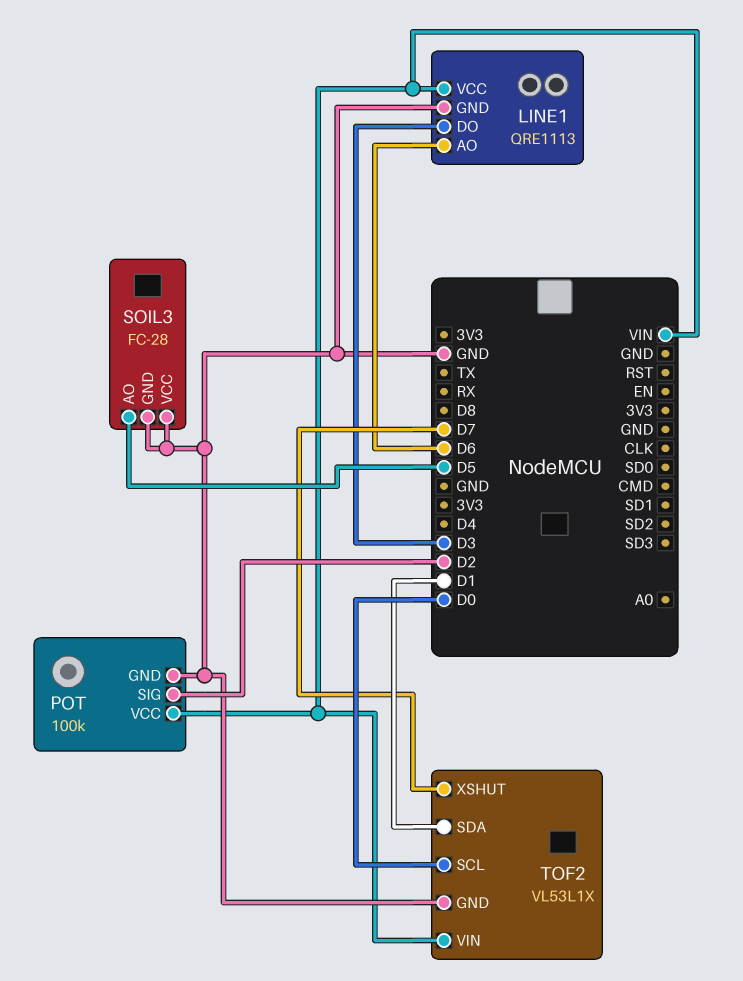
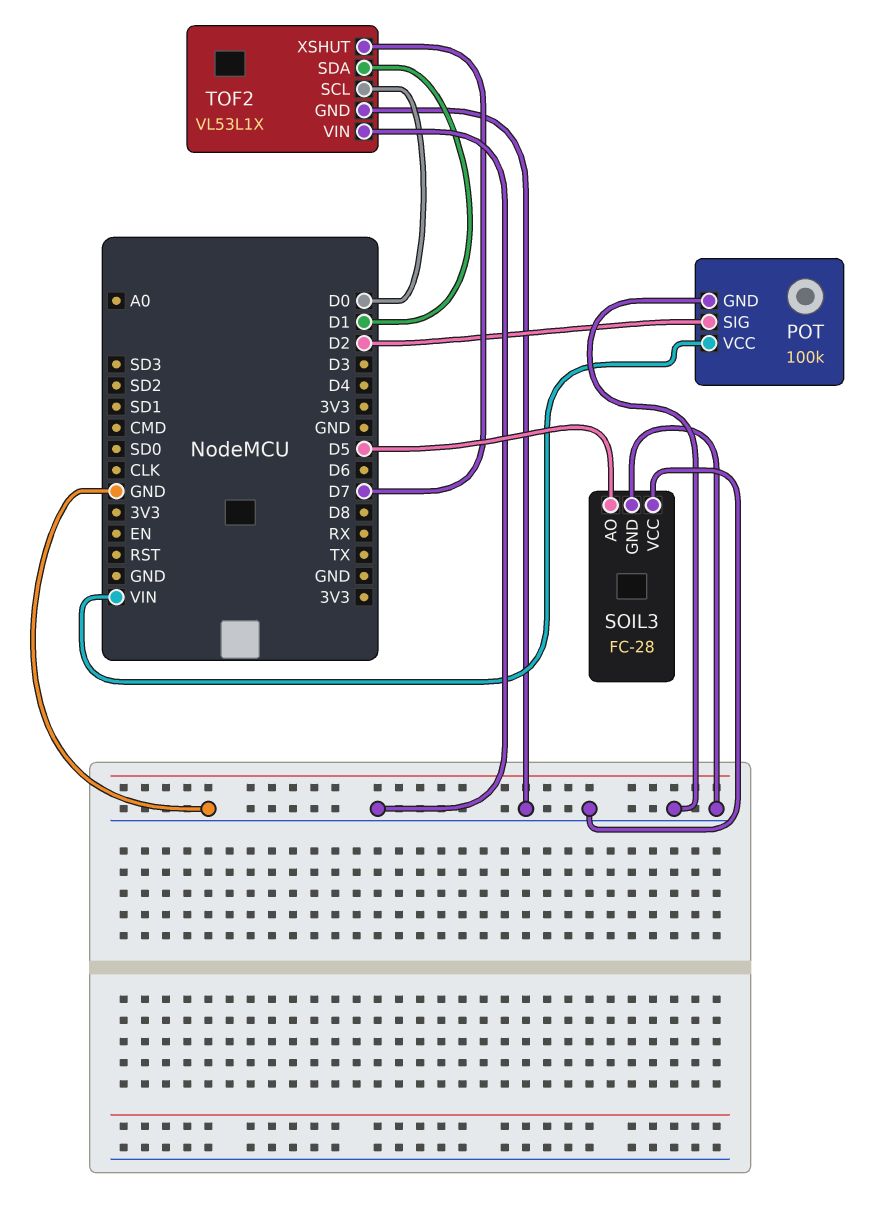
LINE1: QRE1113 -> none
LINE1 pin AO: D6 -> none
LINE1 pin DO: D3 -> none
LINE1 pin GND: GND -> none
LINE1 pin VCC: VIN -> none
TOF2 pin VIN: VIN -> GND

